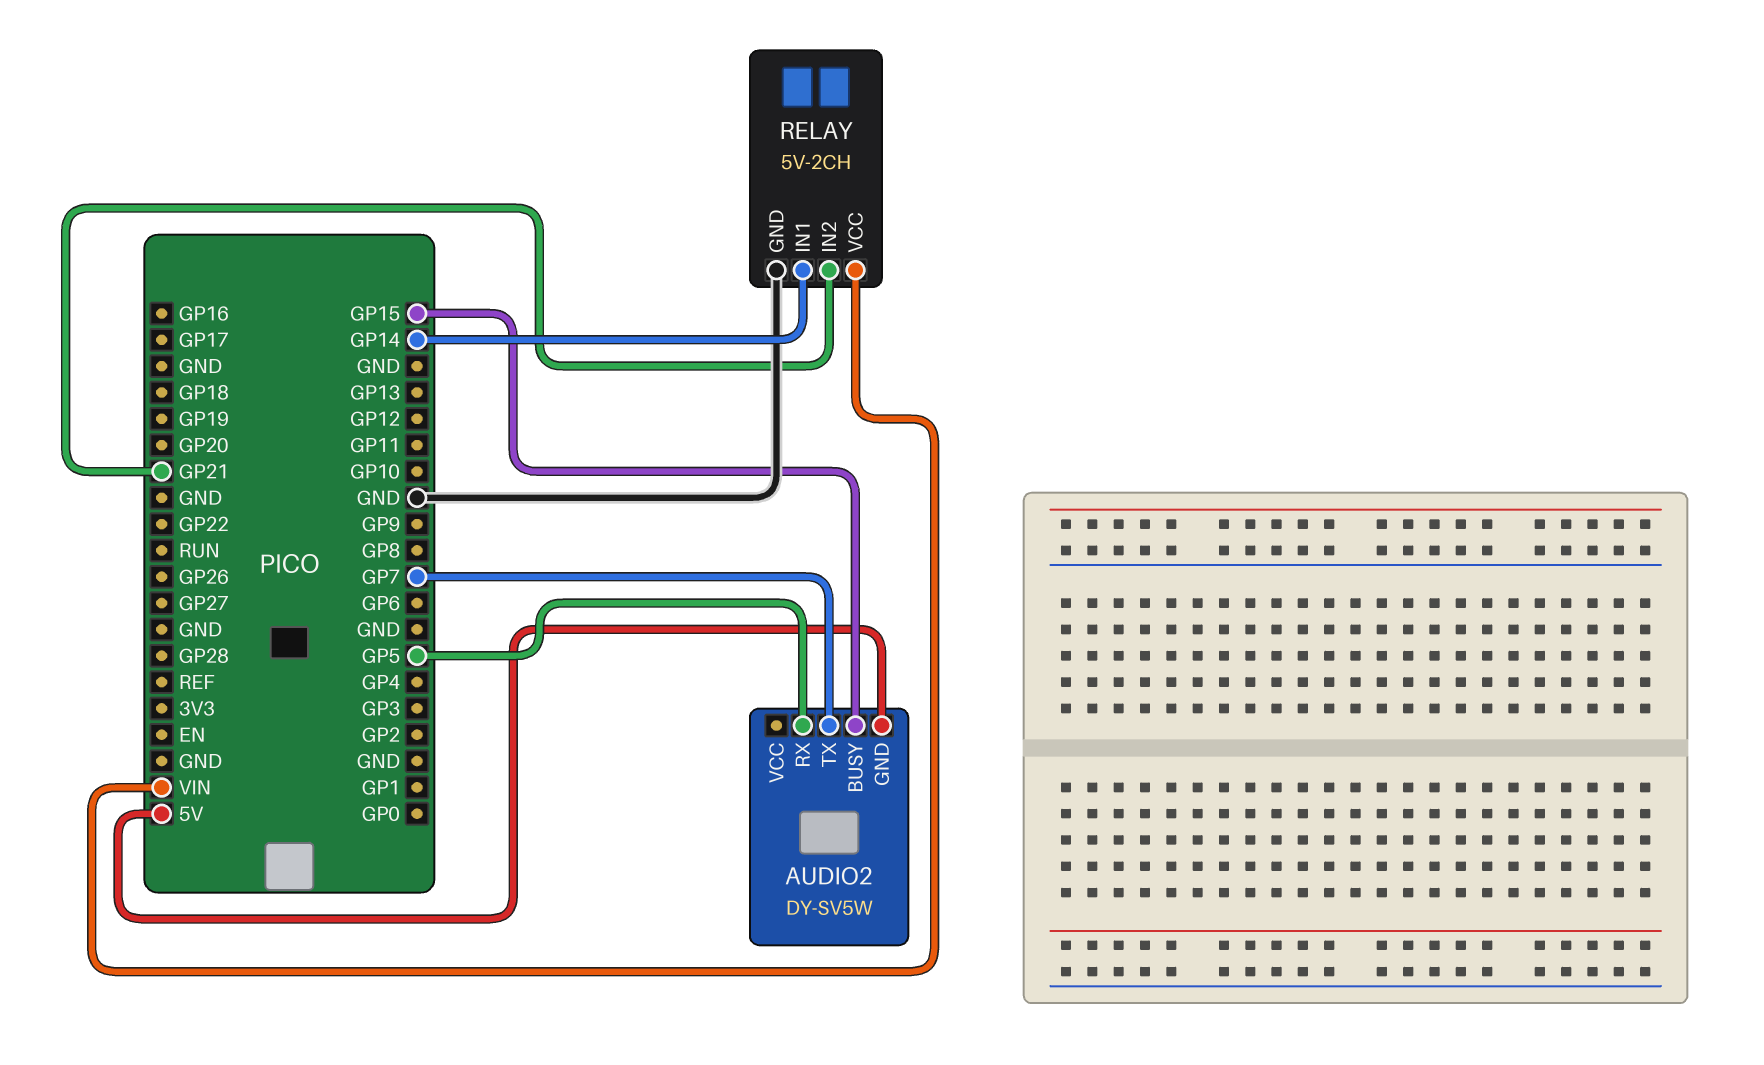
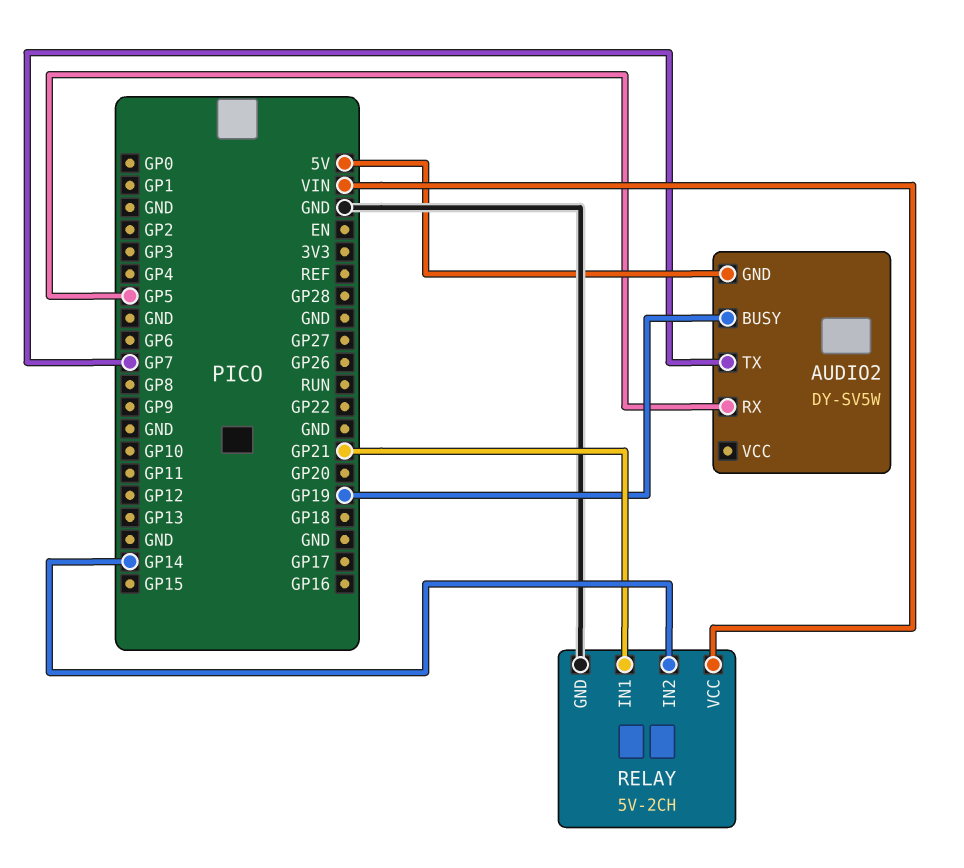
AUDIO2 pin BUSY: GP15 -> GP19
RELAY pin IN1: GP14 -> GP21
RELAY pin IN2: GP21 -> GP14

